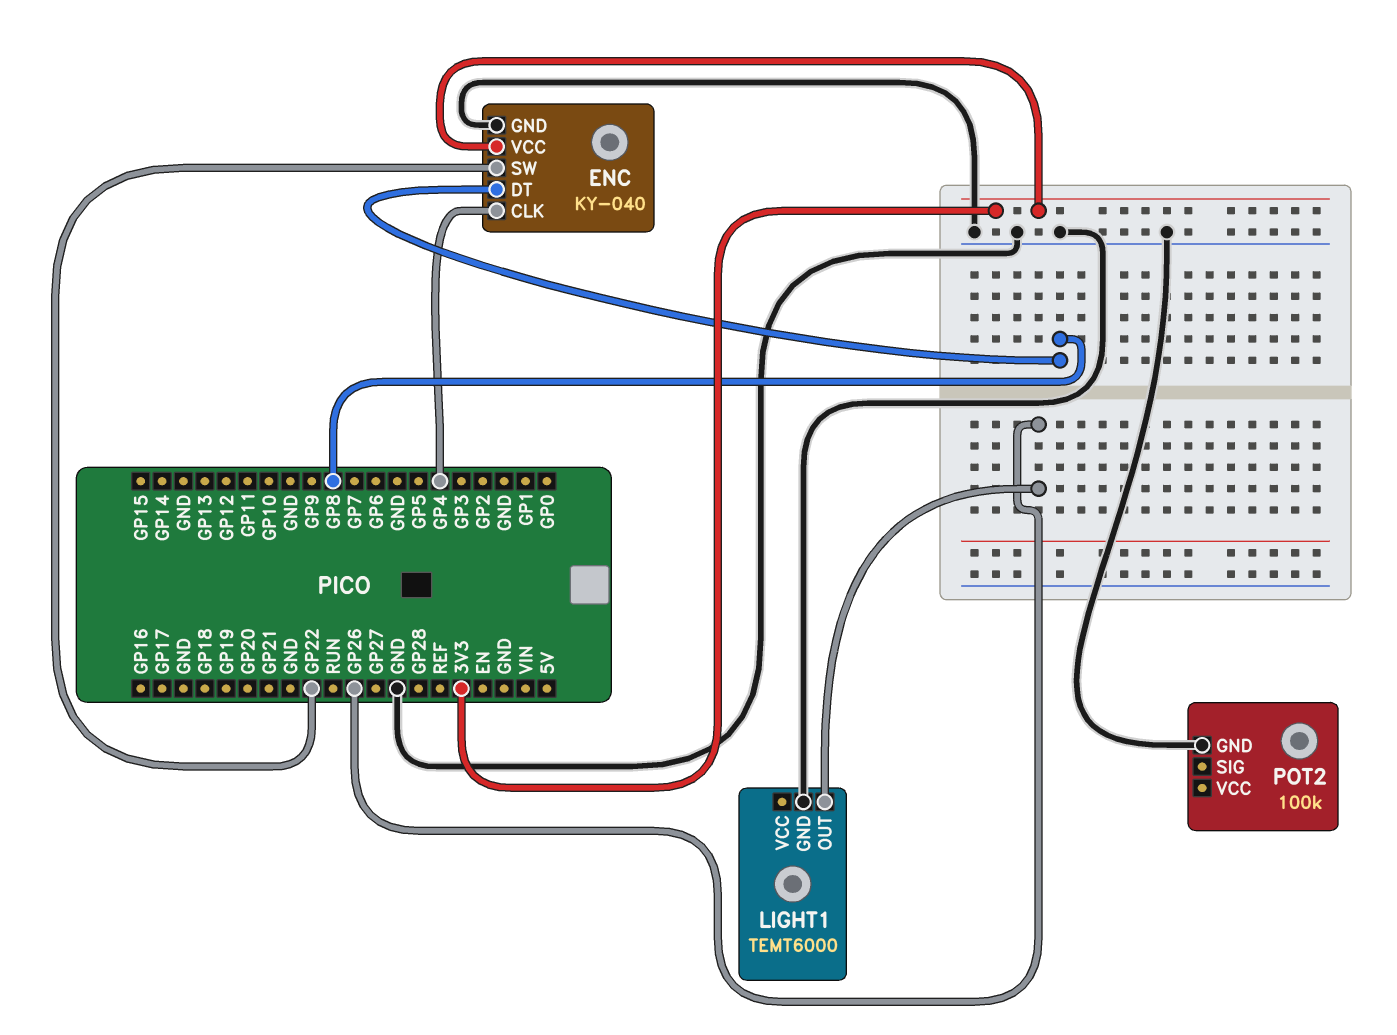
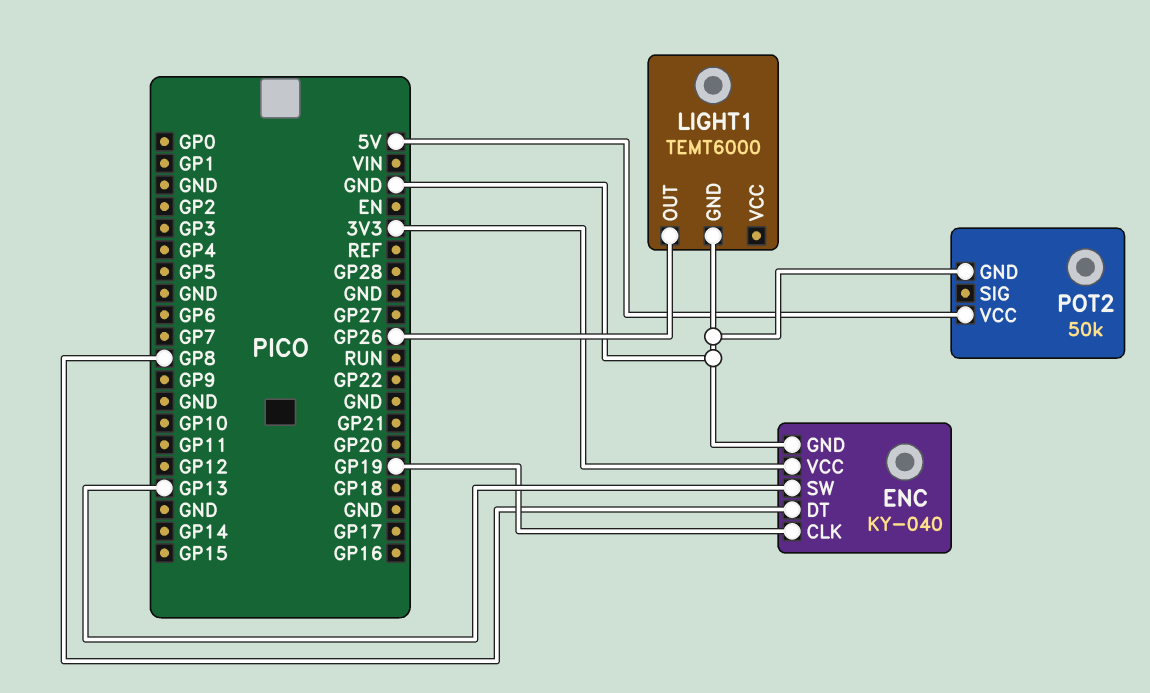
ENC pin CLK: GP4 -> GP19
ENC pin SW: GP22 -> GP13
POT2: 100k -> 50k
POT2 pin VCC: none -> 5V

